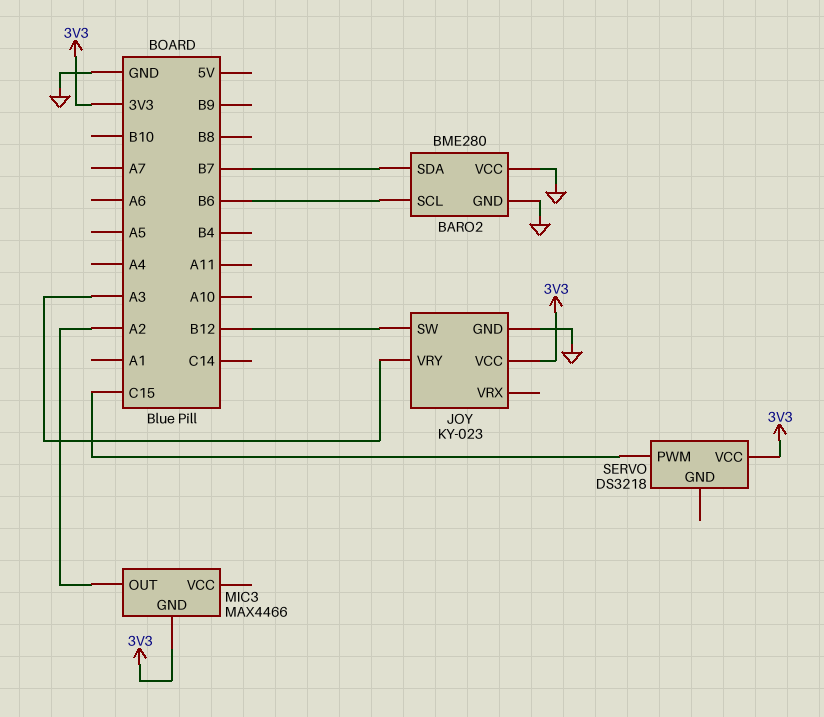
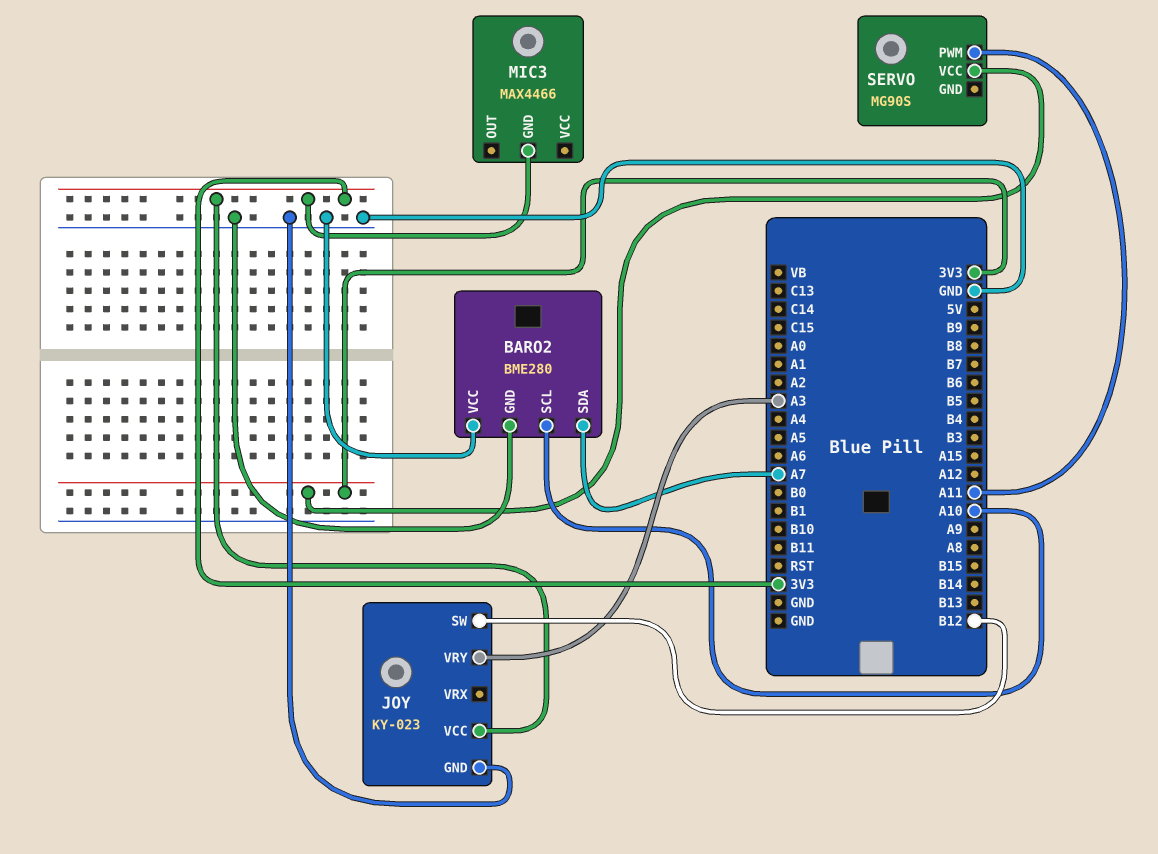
BARO2 pin SCL: B6 -> A10
BARO2 pin SDA: B7 -> A7
MIC3 pin OUT: A2 -> none
SERVO: DS3218 -> MG90S
SERVO pin PWM: C15 -> A11

